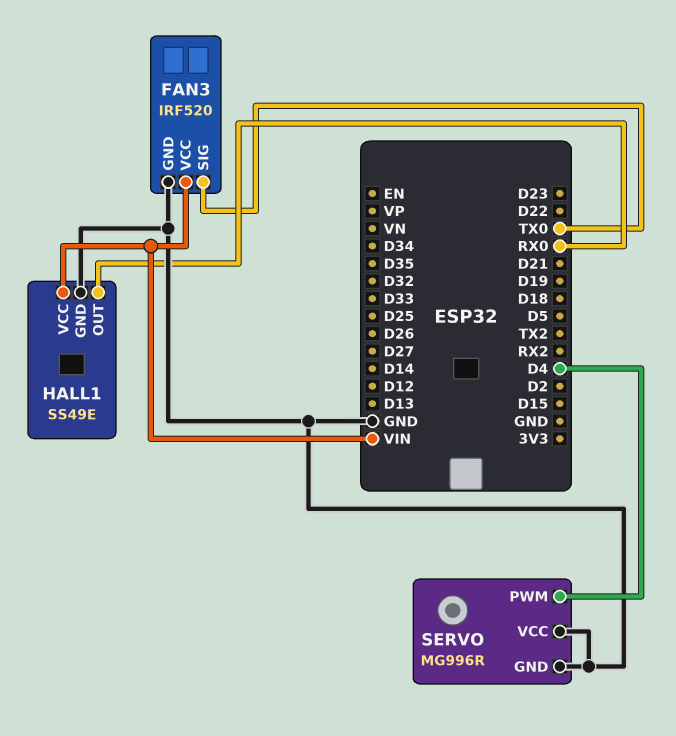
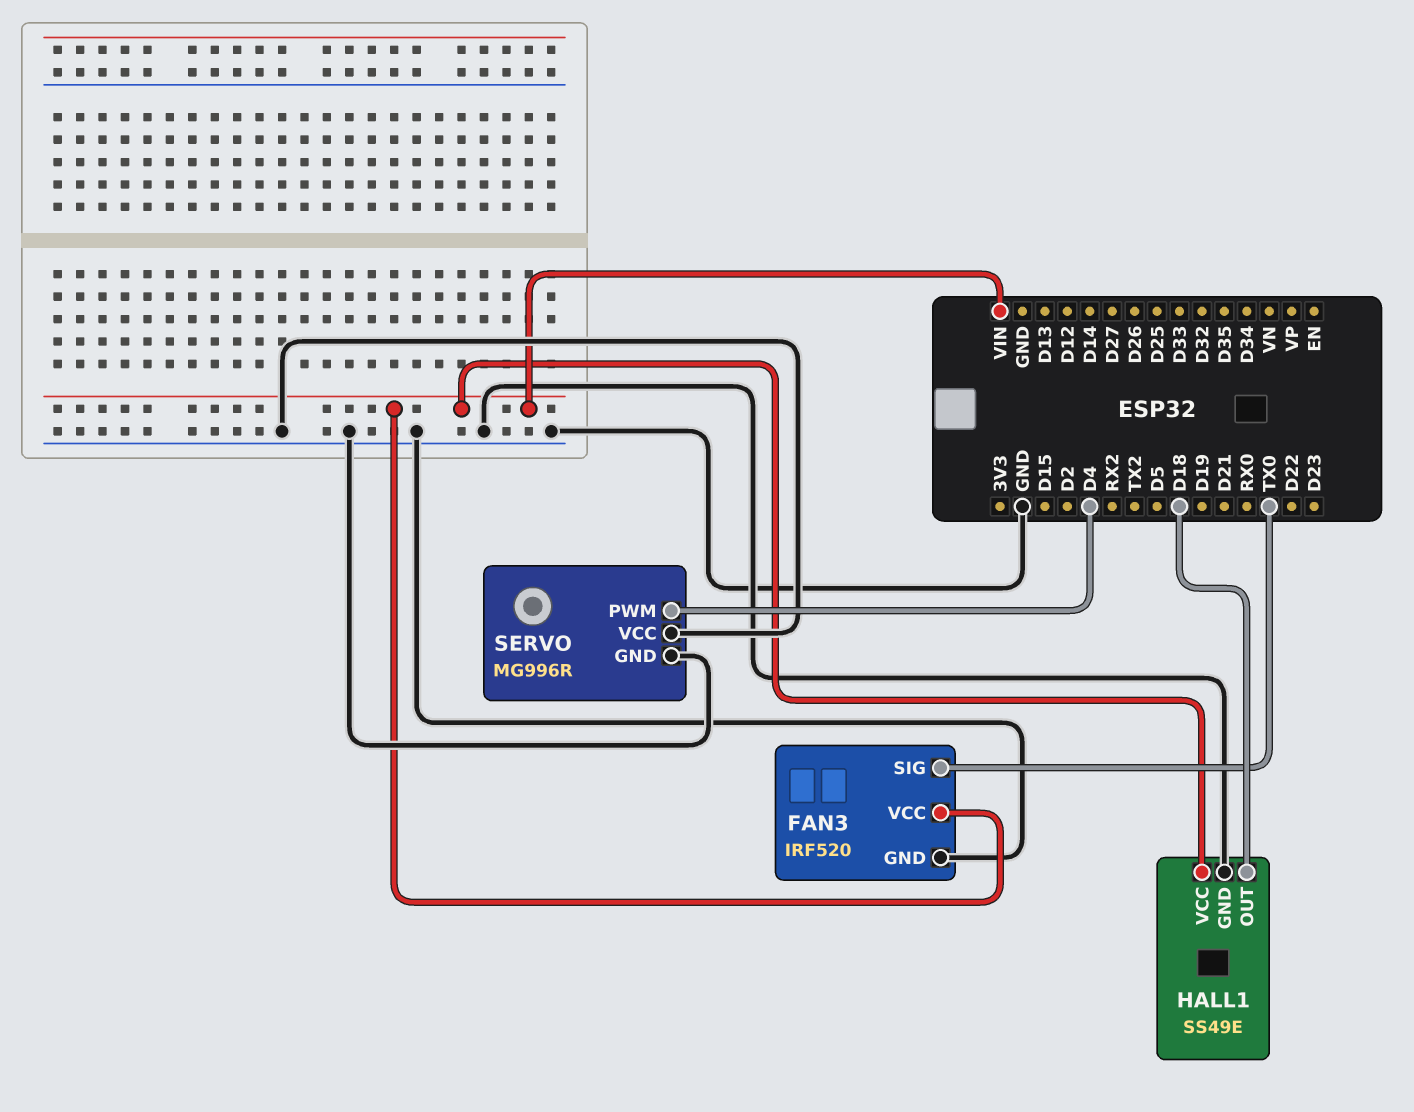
HALL1 pin OUT: RX0 -> D18

